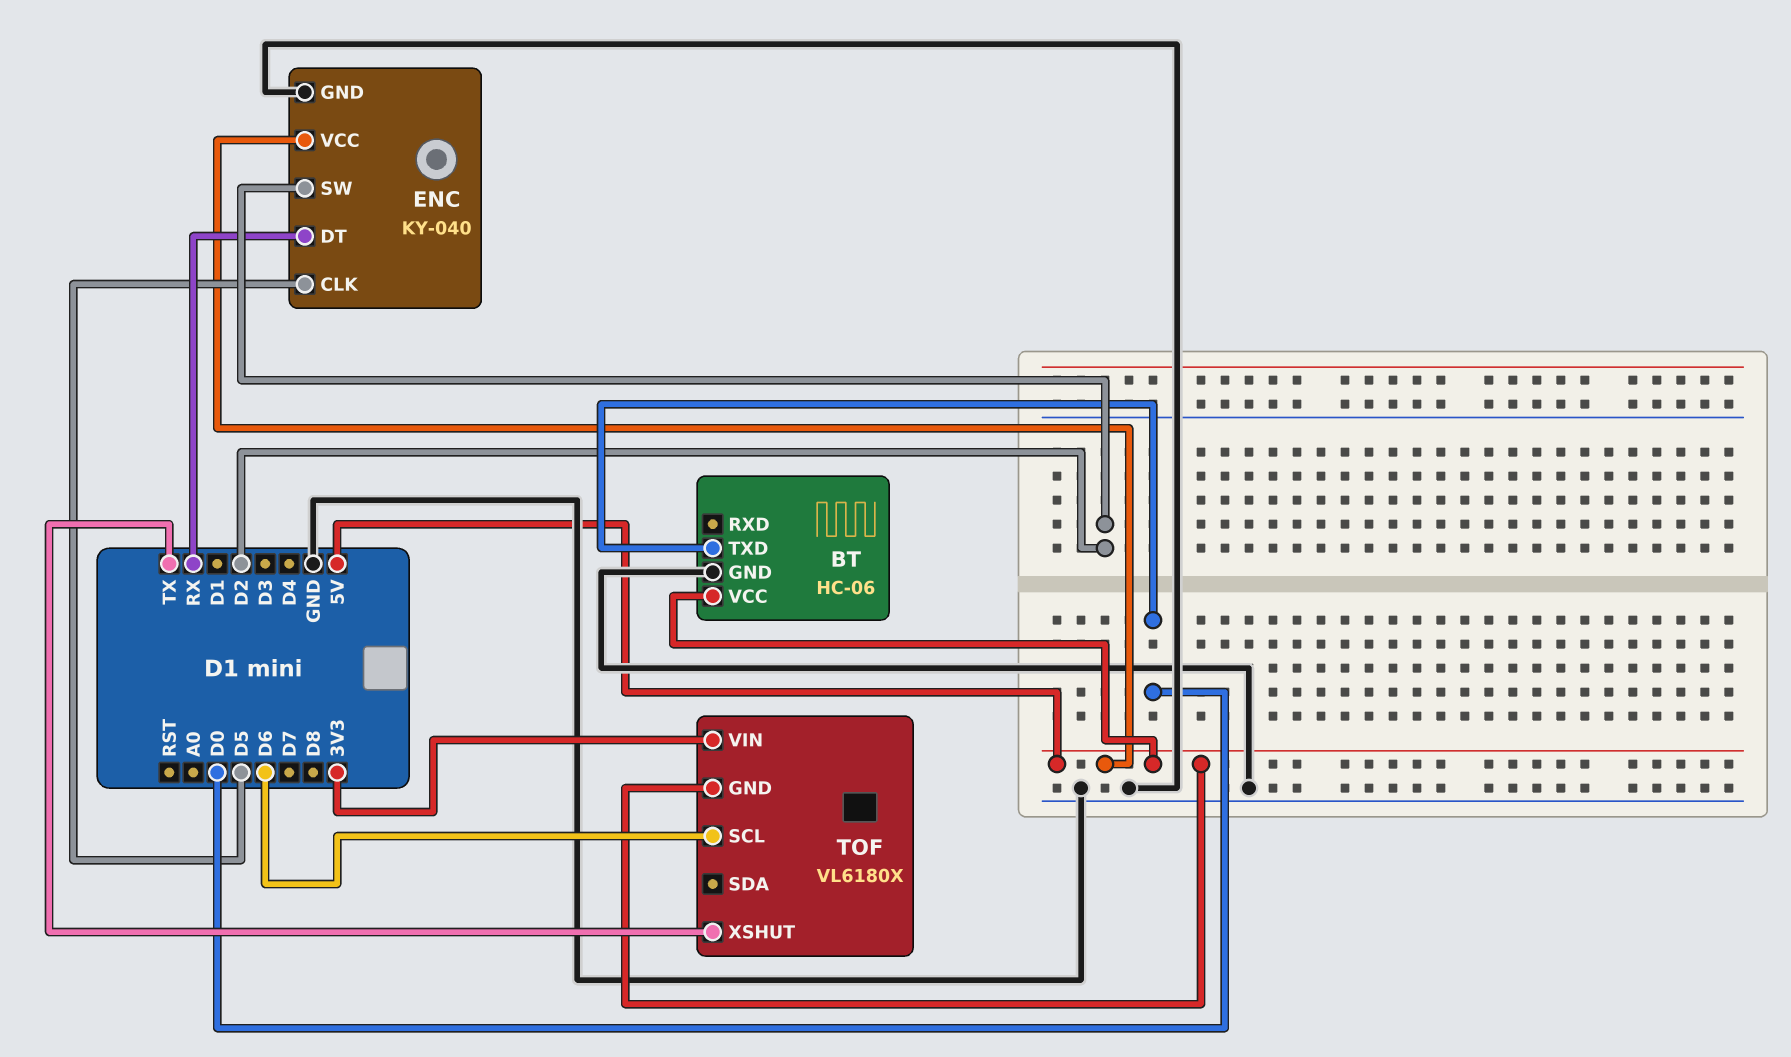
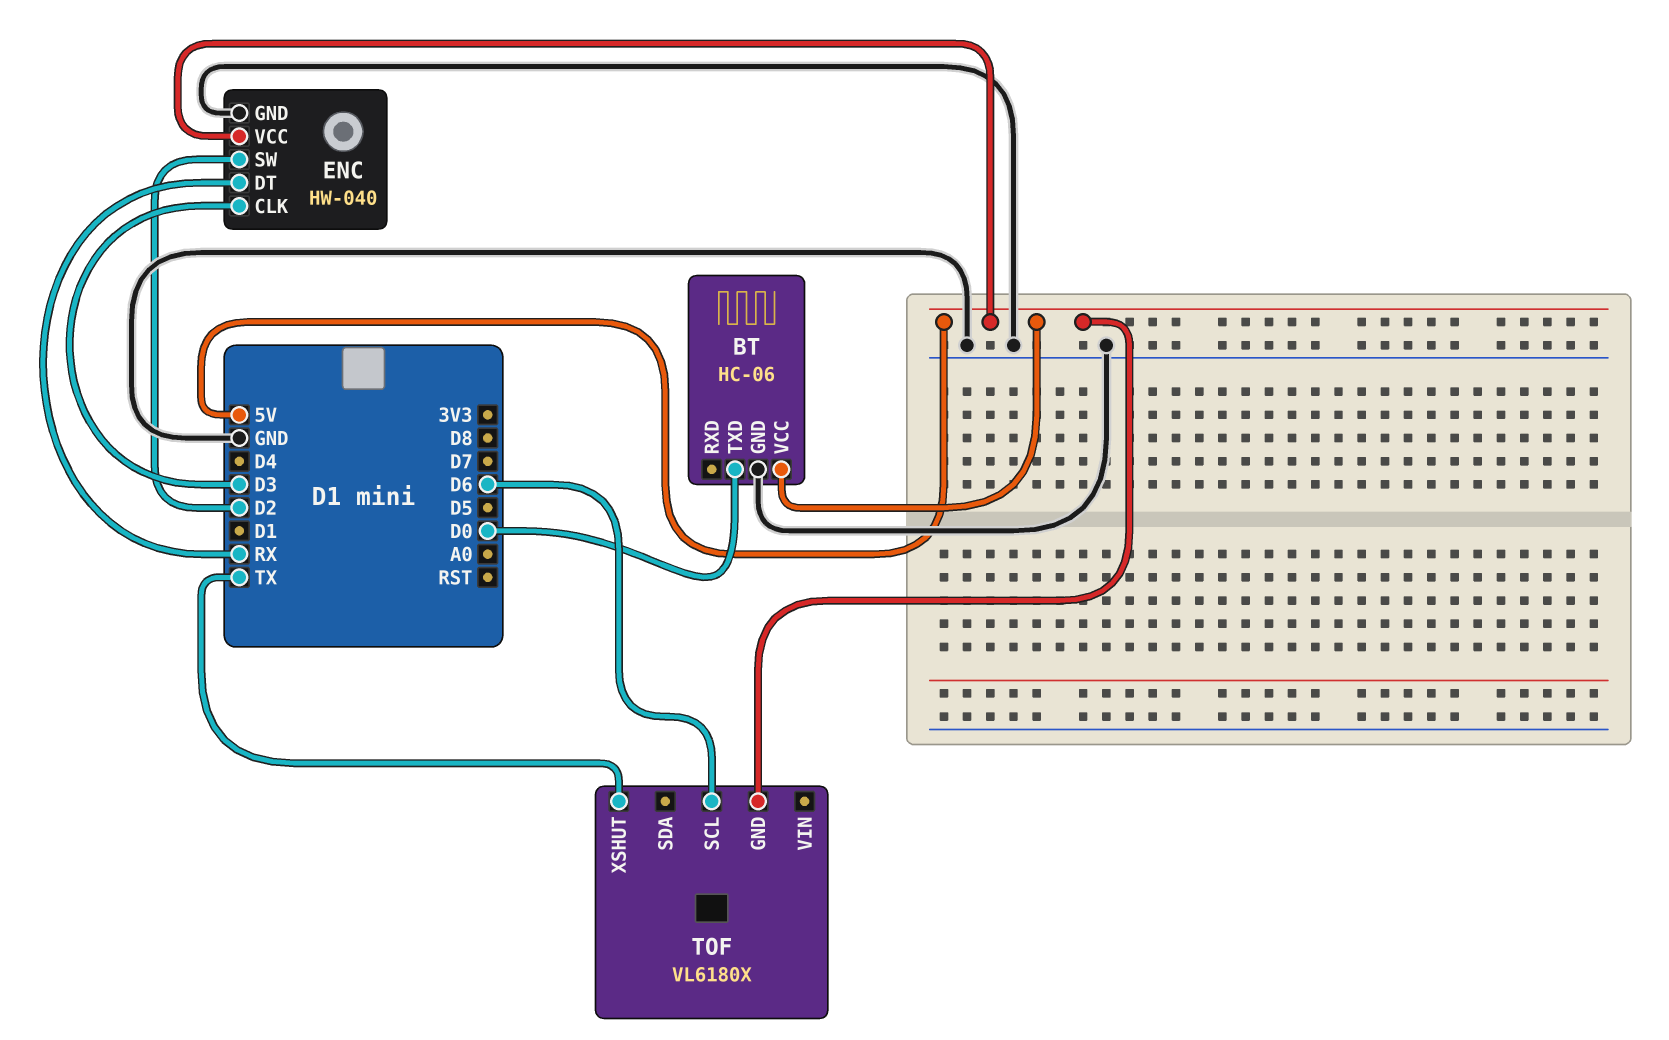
ENC: KY-040 -> HW-040
ENC pin CLK: D5 -> D3
TOF pin VIN: 3V3 -> none

